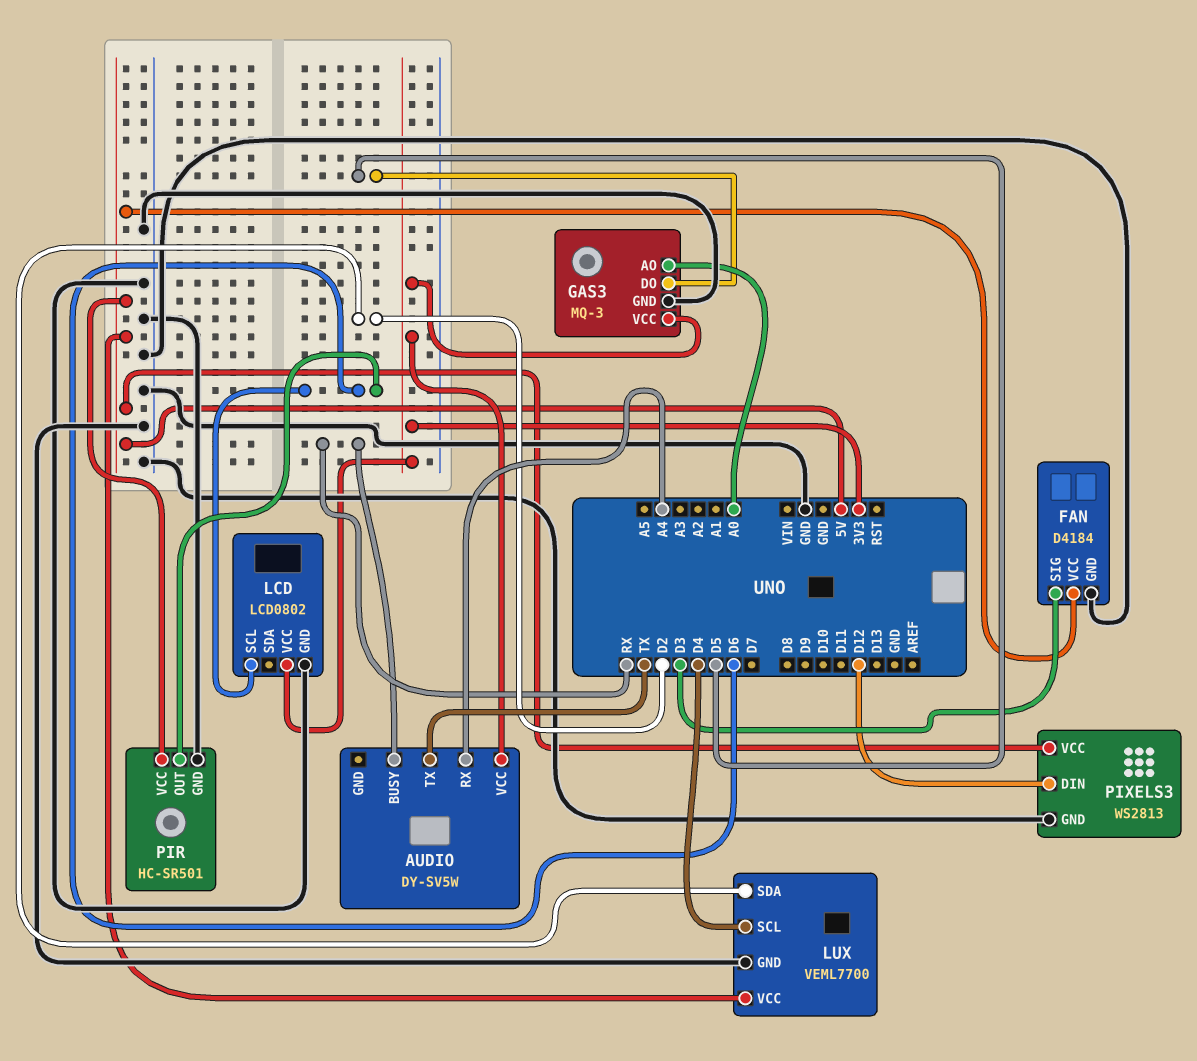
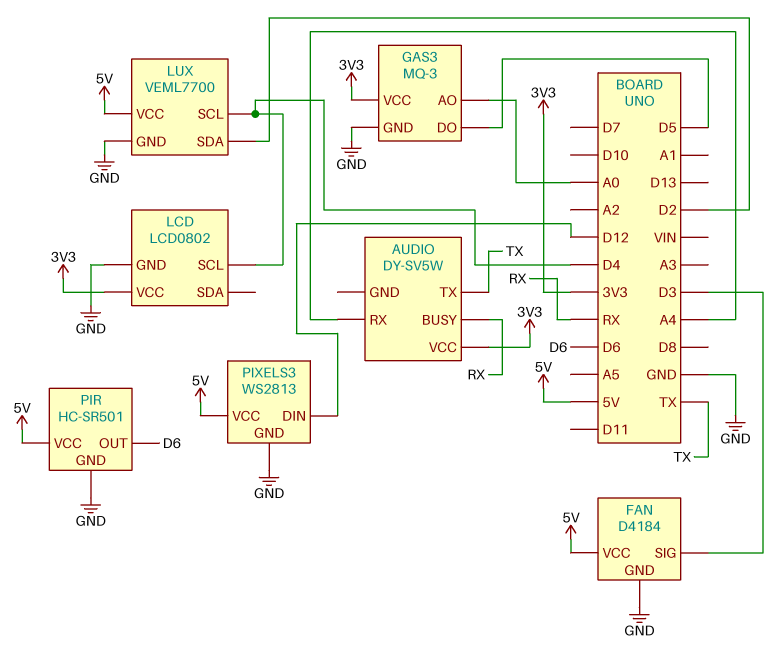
LCD pin SCL: D6 -> D4

